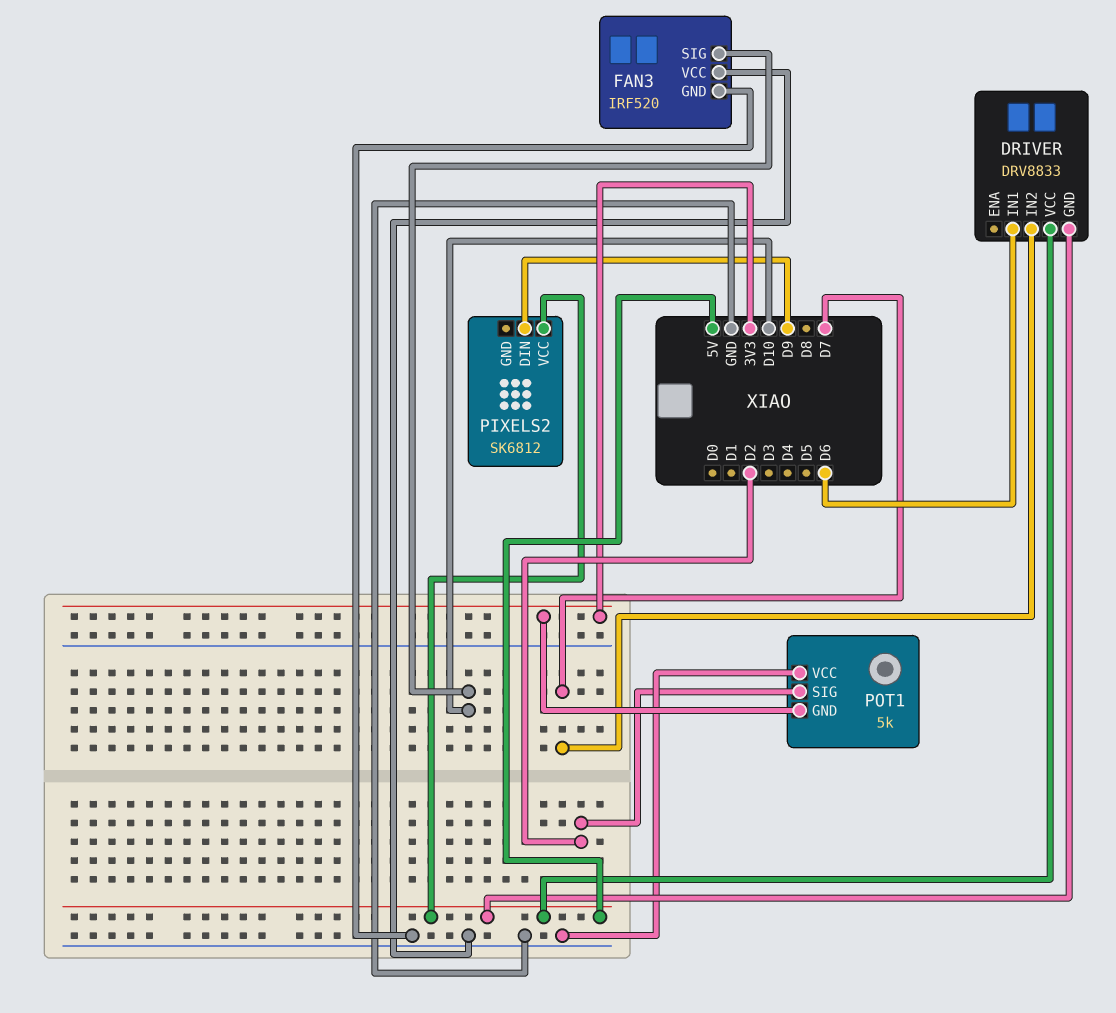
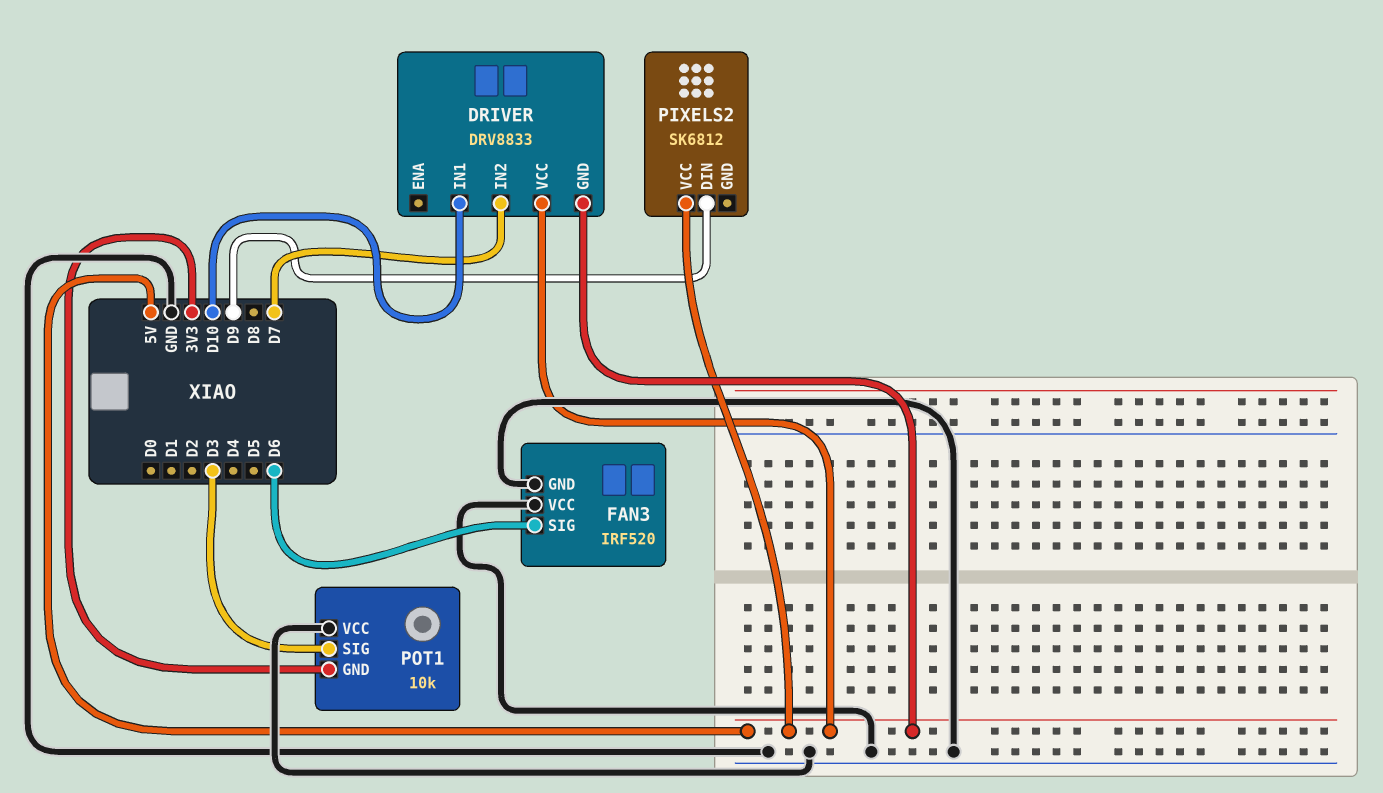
DRIVER pin IN1: D6 -> D10
FAN3 pin SIG: D10 -> D6
POT1: 5k -> 10k
POT1 pin SIG: D2 -> D3

